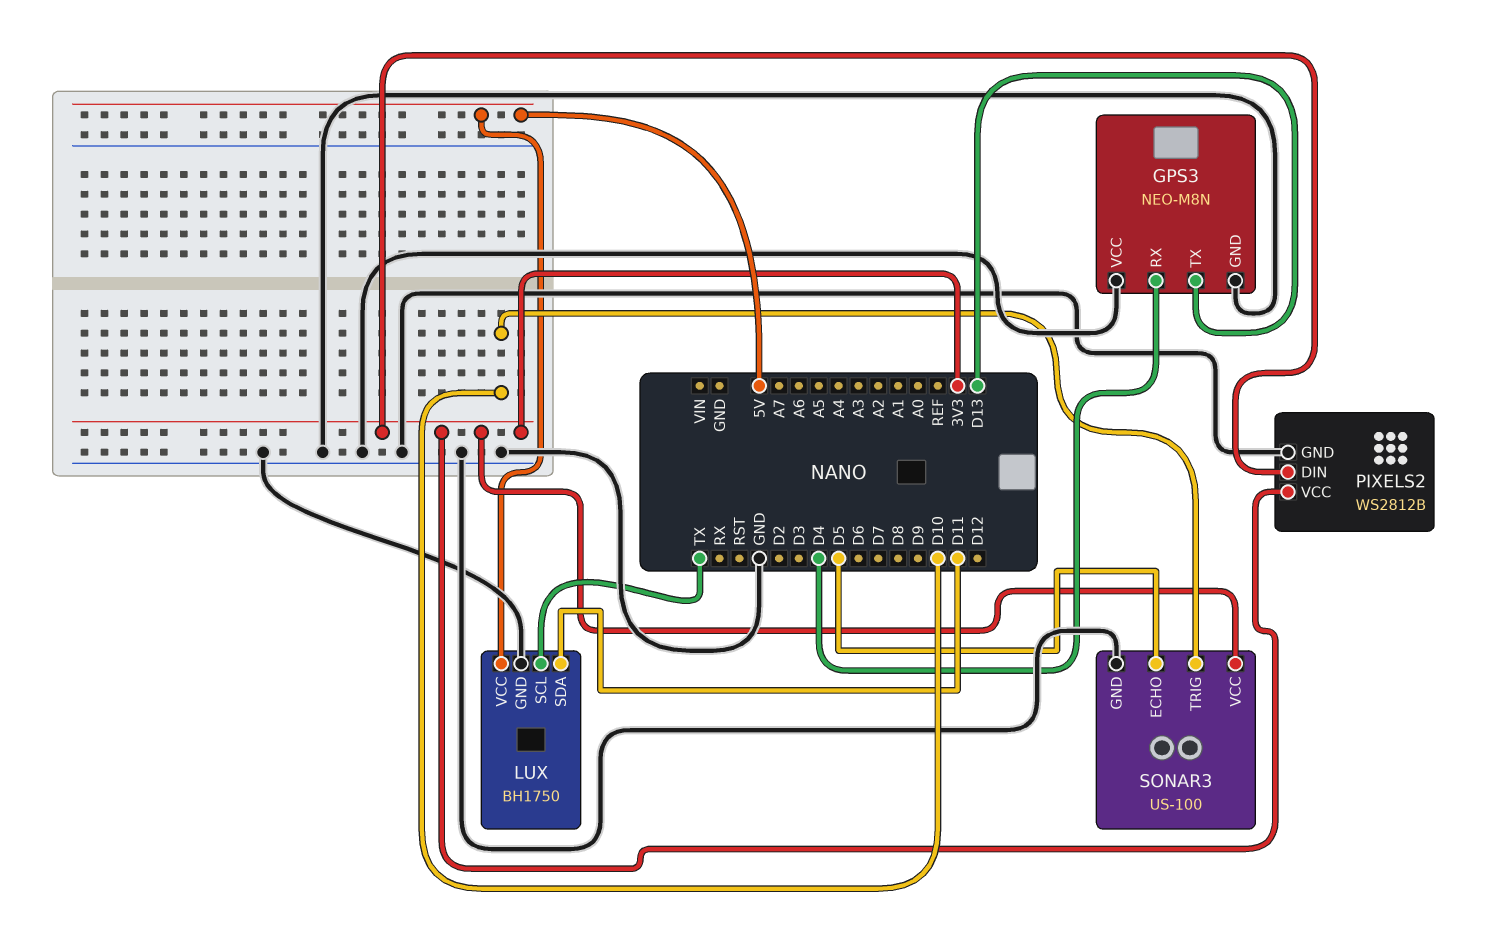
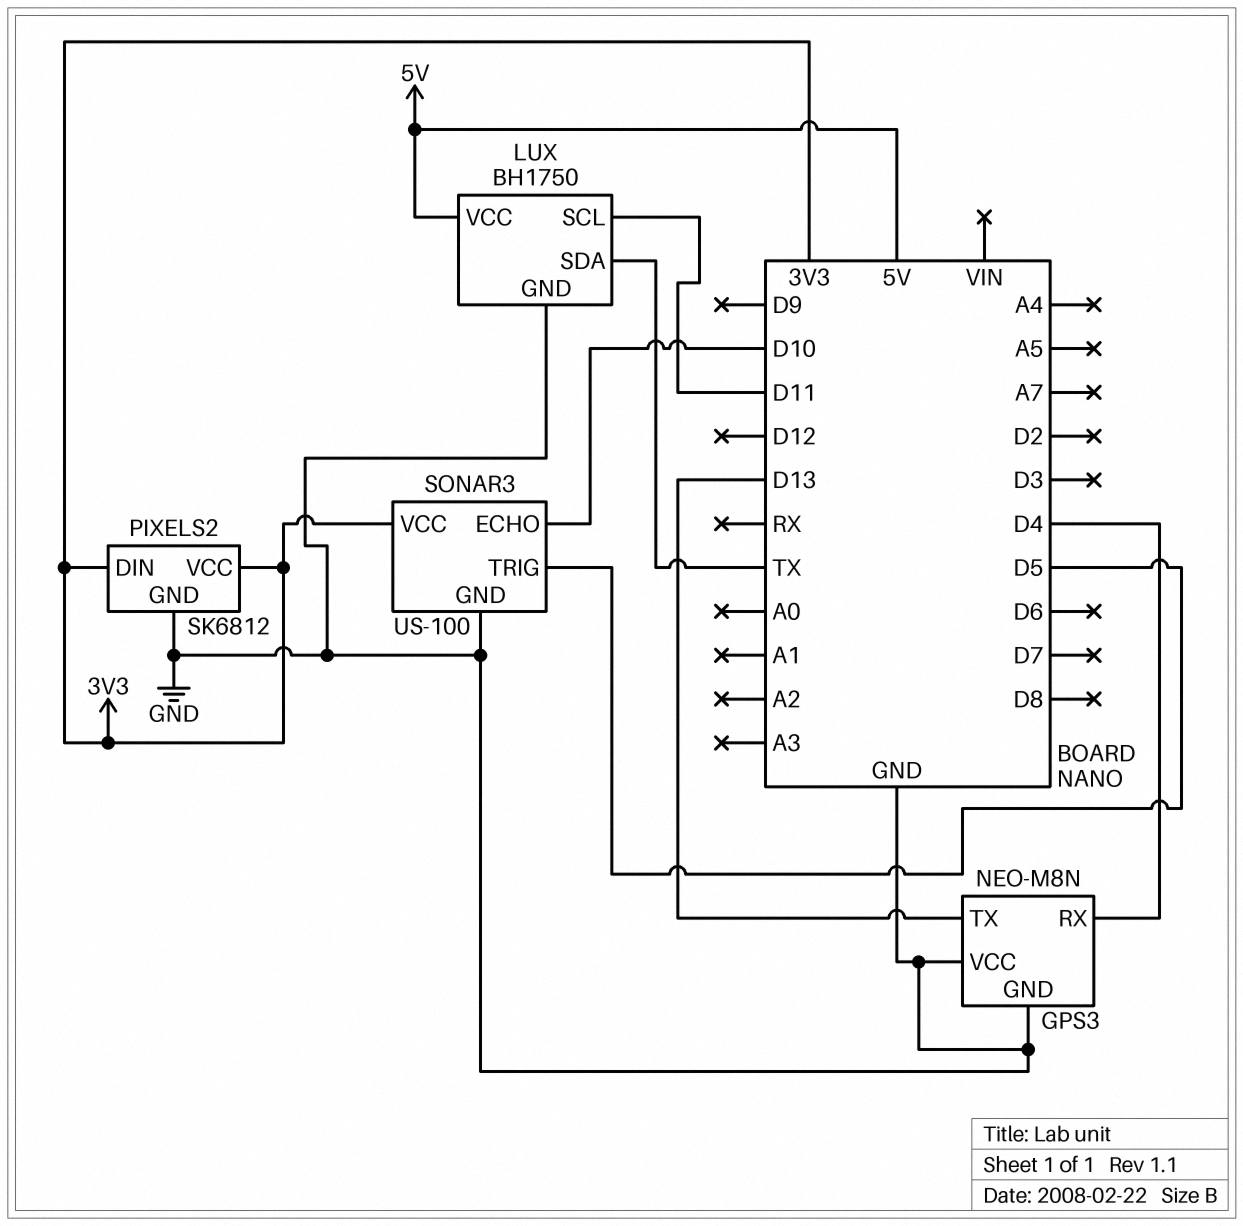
LUX pin SCL: TX -> D11
LUX pin SDA: D11 -> TX
PIXELS2: WS2812B -> SK6812
SONAR3 pin ECHO: D5 -> D10
SONAR3 pin TRIG: D10 -> D5

